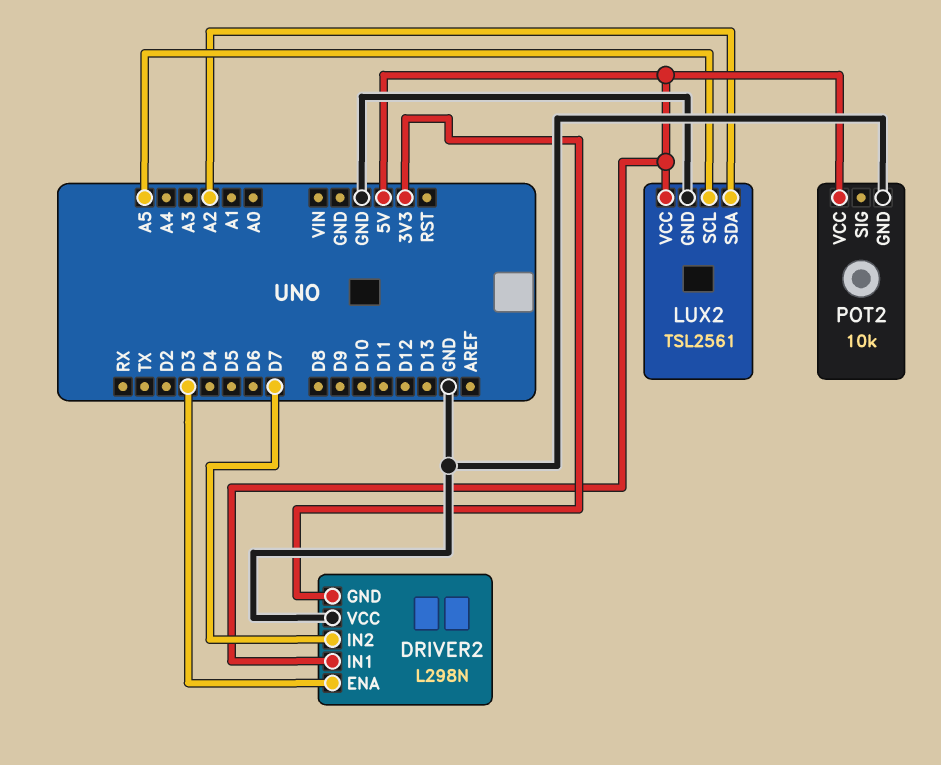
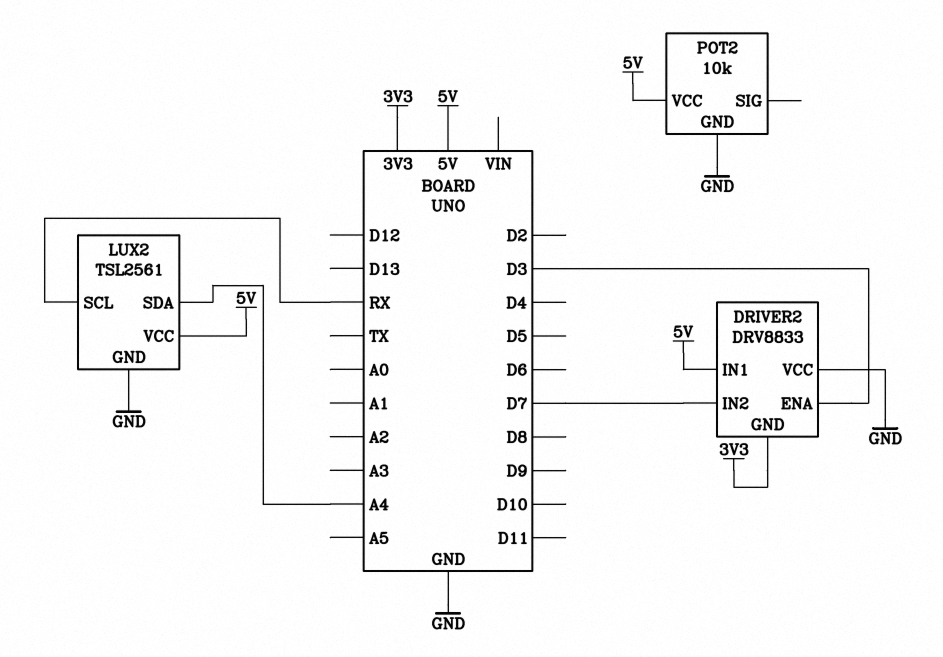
DRIVER2: L298N -> DRV8833
LUX2 pin SCL: A5 -> RX
LUX2 pin SDA: A2 -> A4

